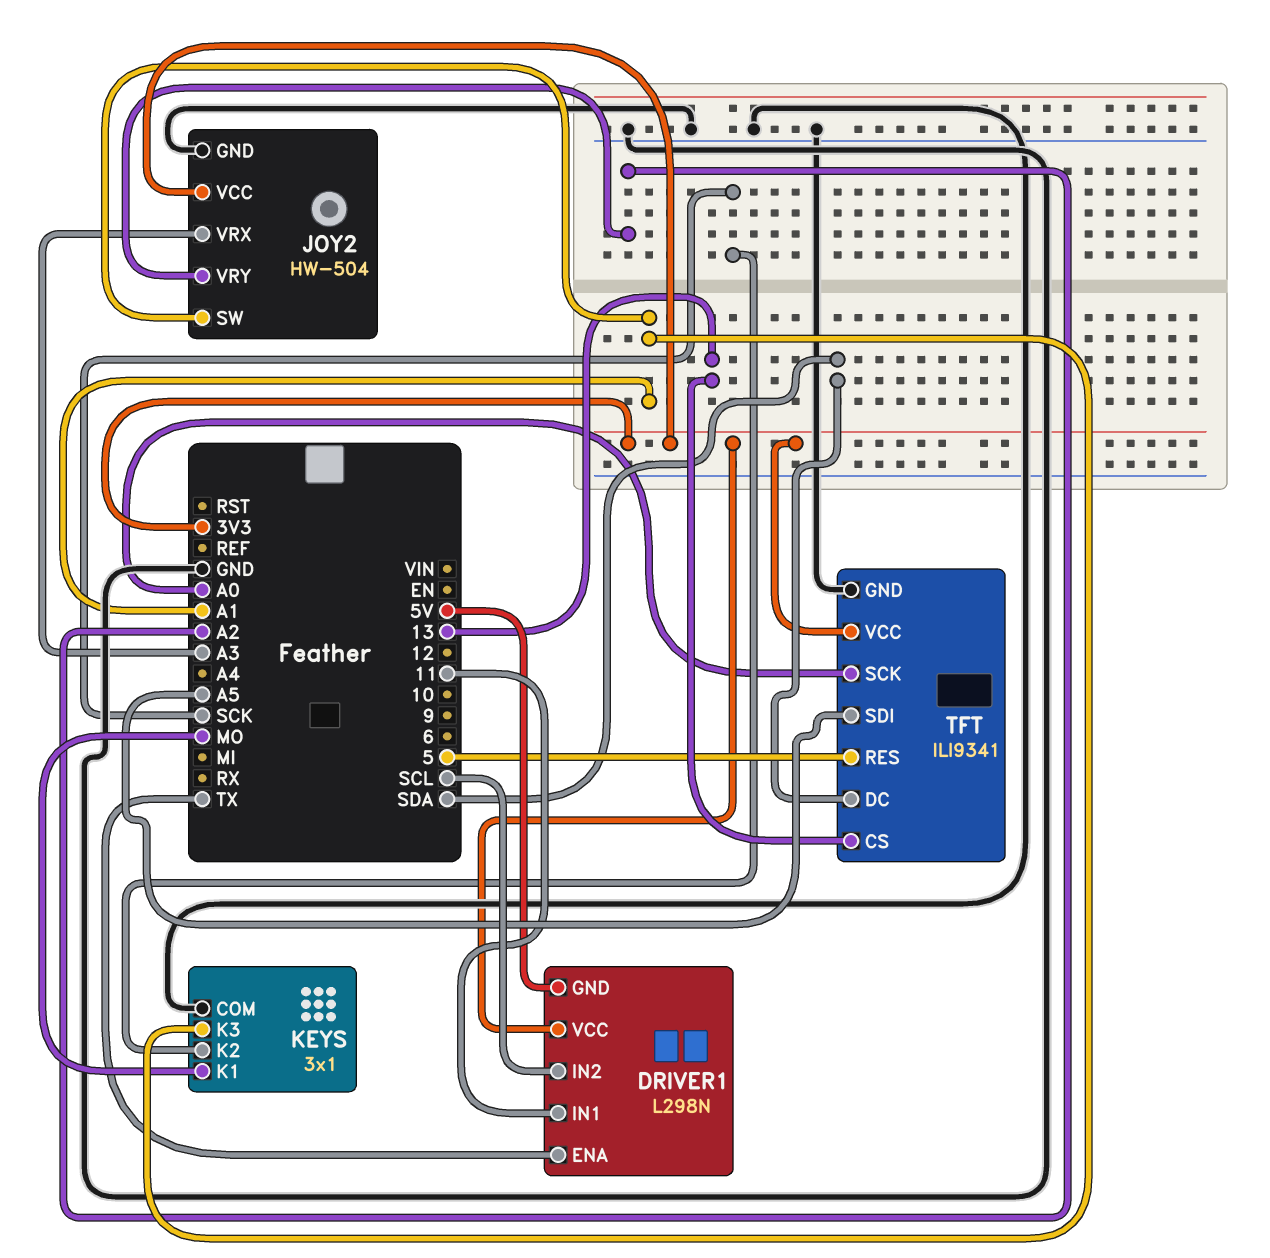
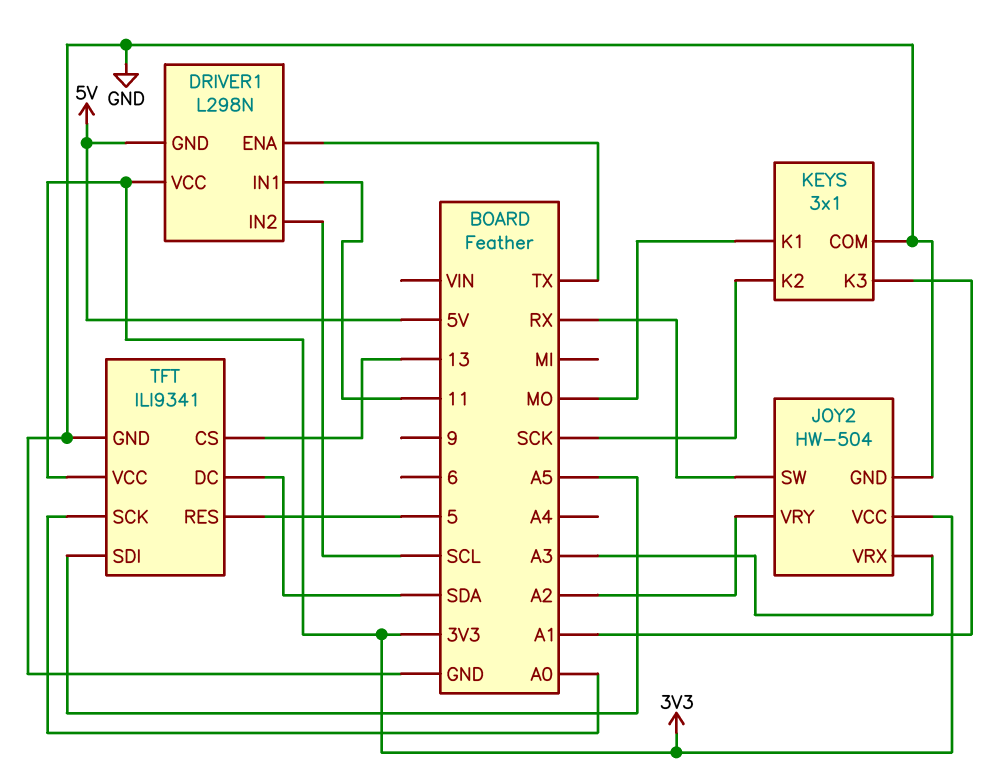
JOY2 pin SW: A1 -> RX

